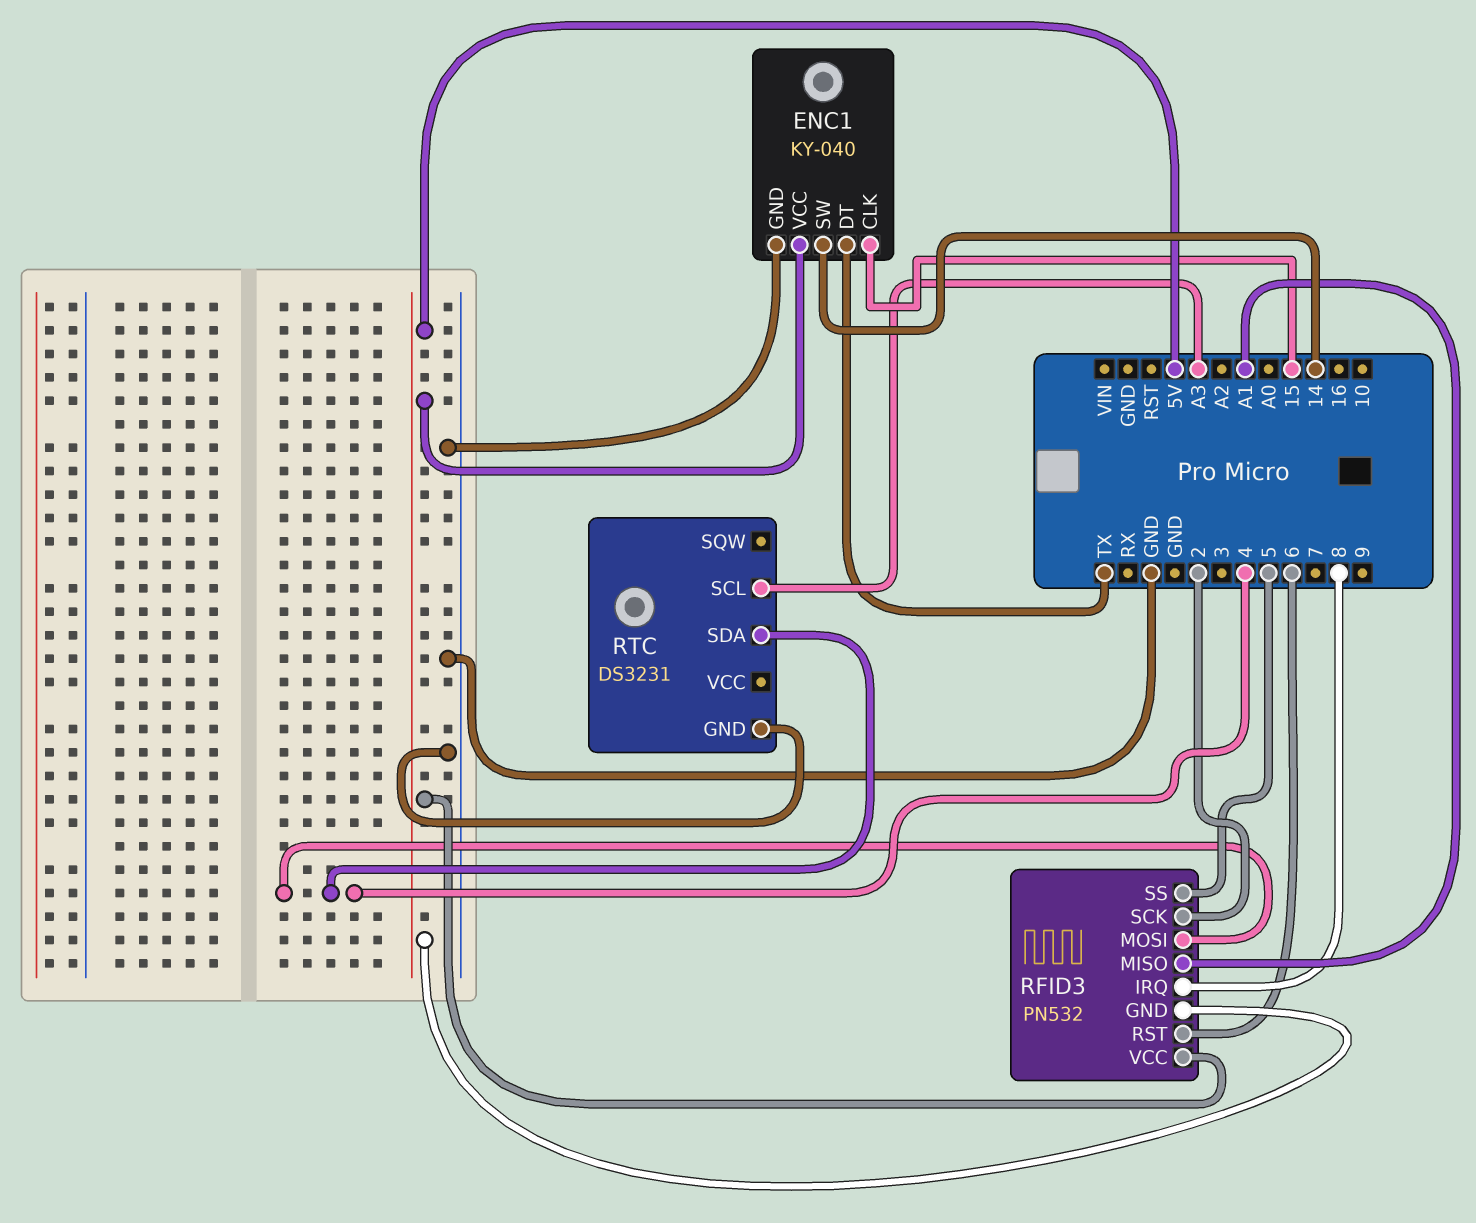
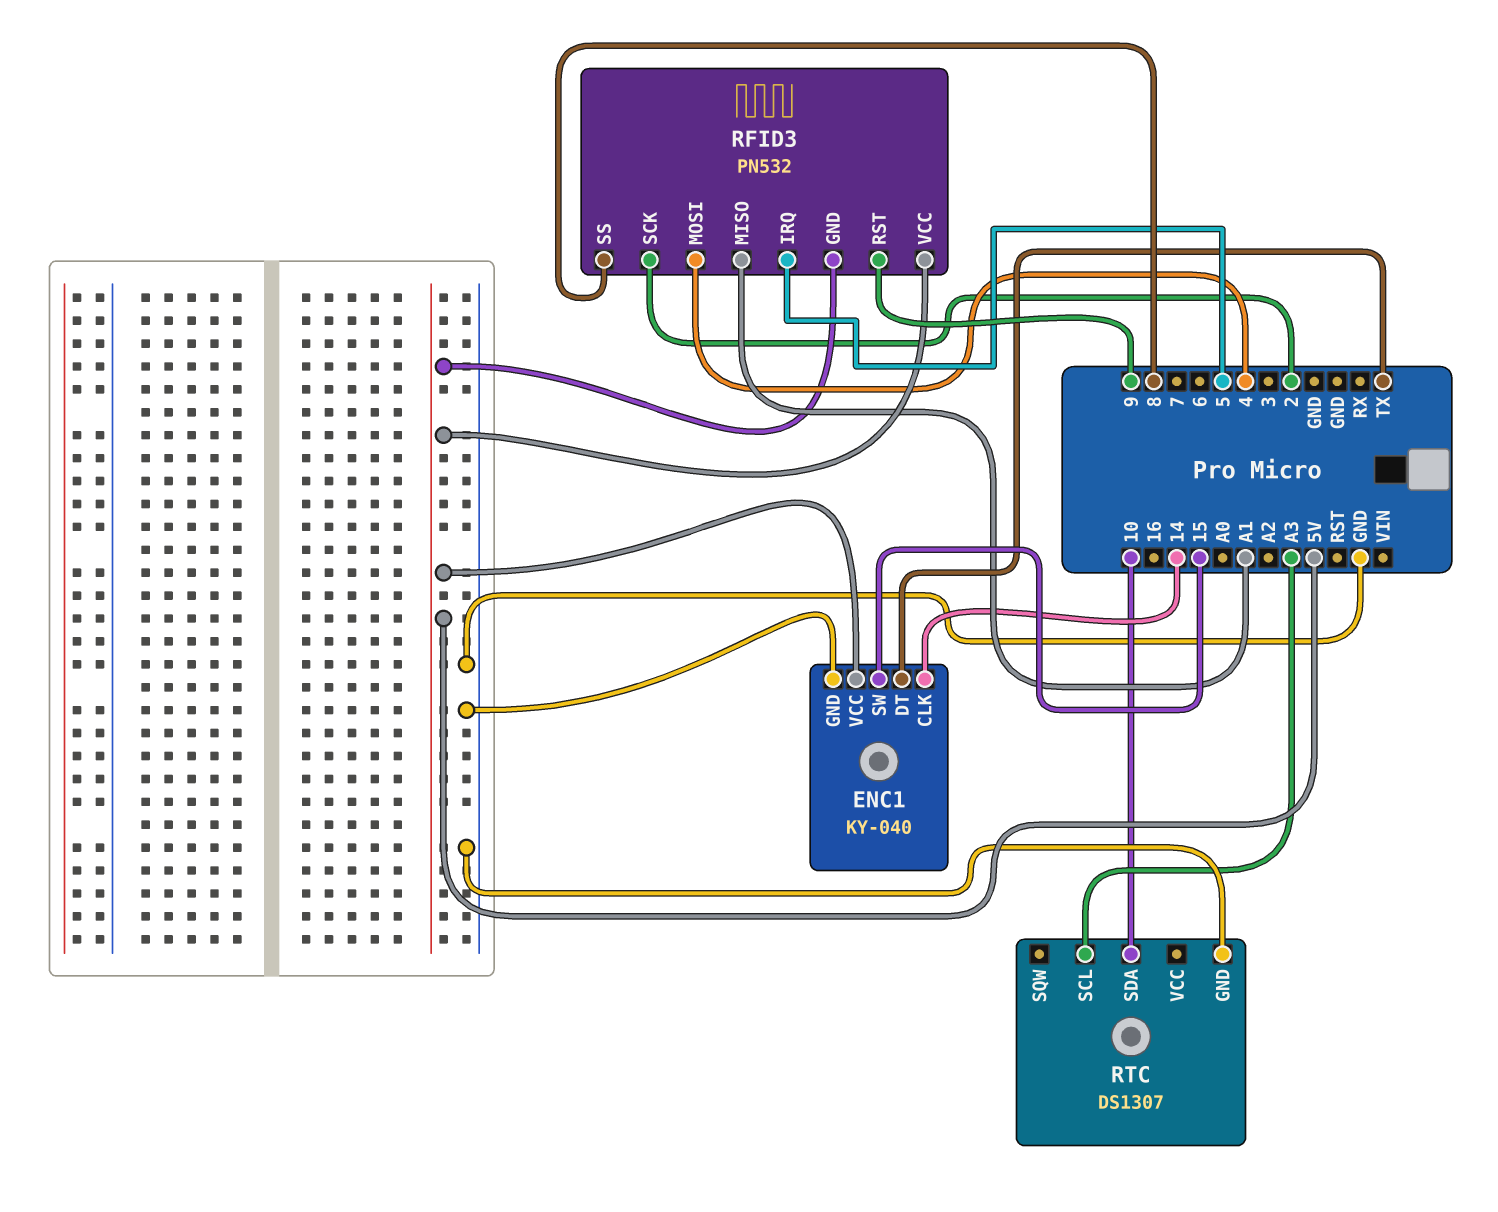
ENC1 pin CLK: 15 -> 14
ENC1 pin SW: 14 -> 15
RFID3 pin IRQ: 8 -> 5
RFID3 pin RST: 6 -> 9
RFID3 pin SS: 5 -> 8
RTC: DS3231 -> DS1307
RTC pin SDA: 4 -> 10

